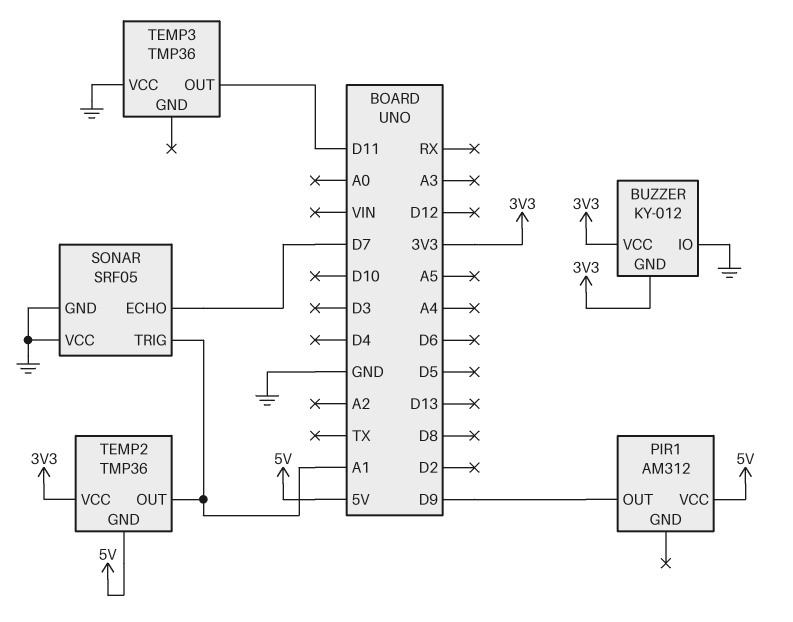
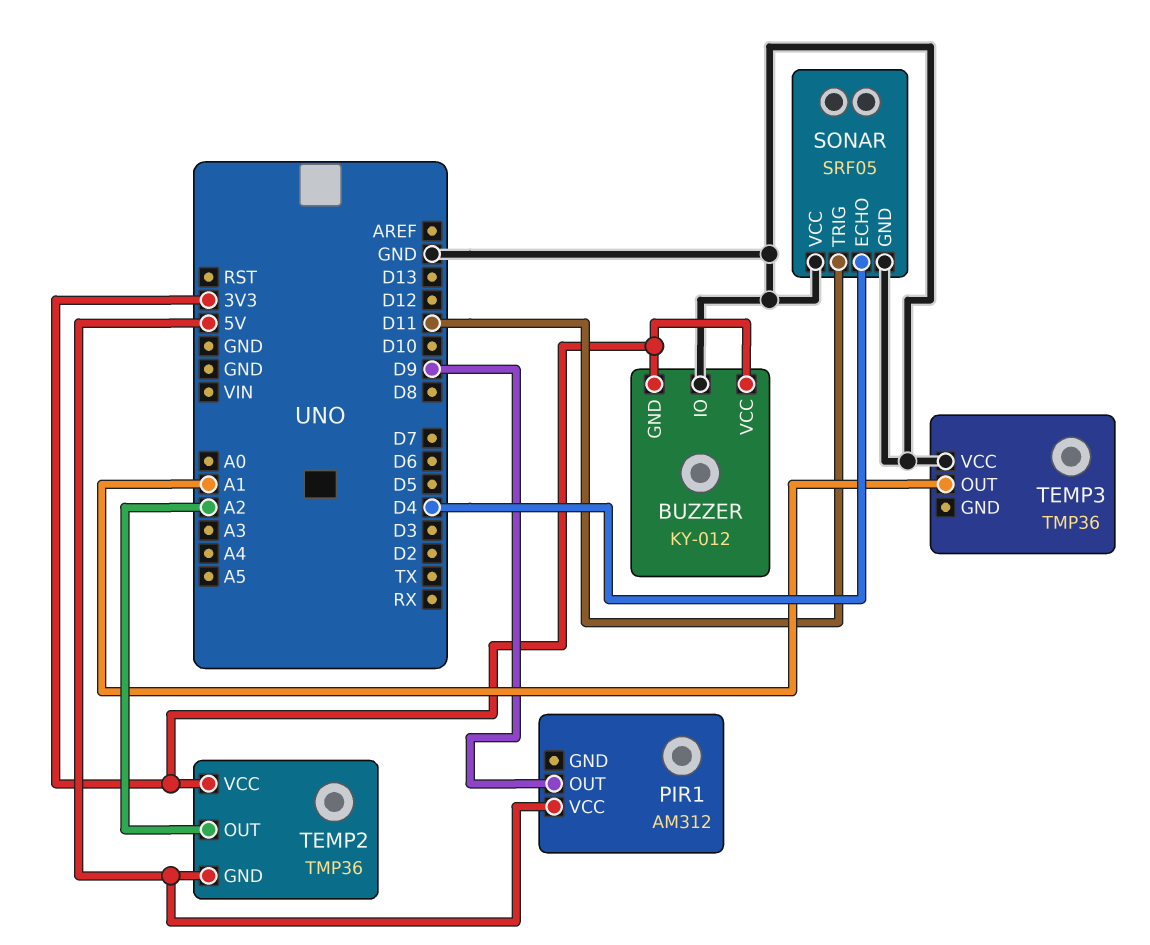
SONAR pin ECHO: D7 -> D4
SONAR pin TRIG: A1 -> D11
TEMP2 pin OUT: A1 -> A2
TEMP3 pin OUT: D11 -> A1

